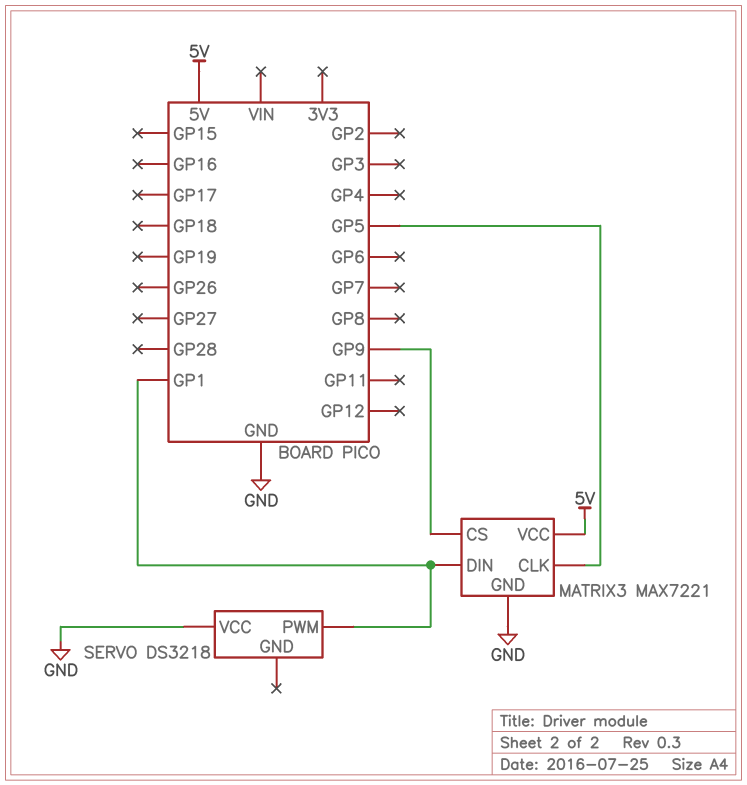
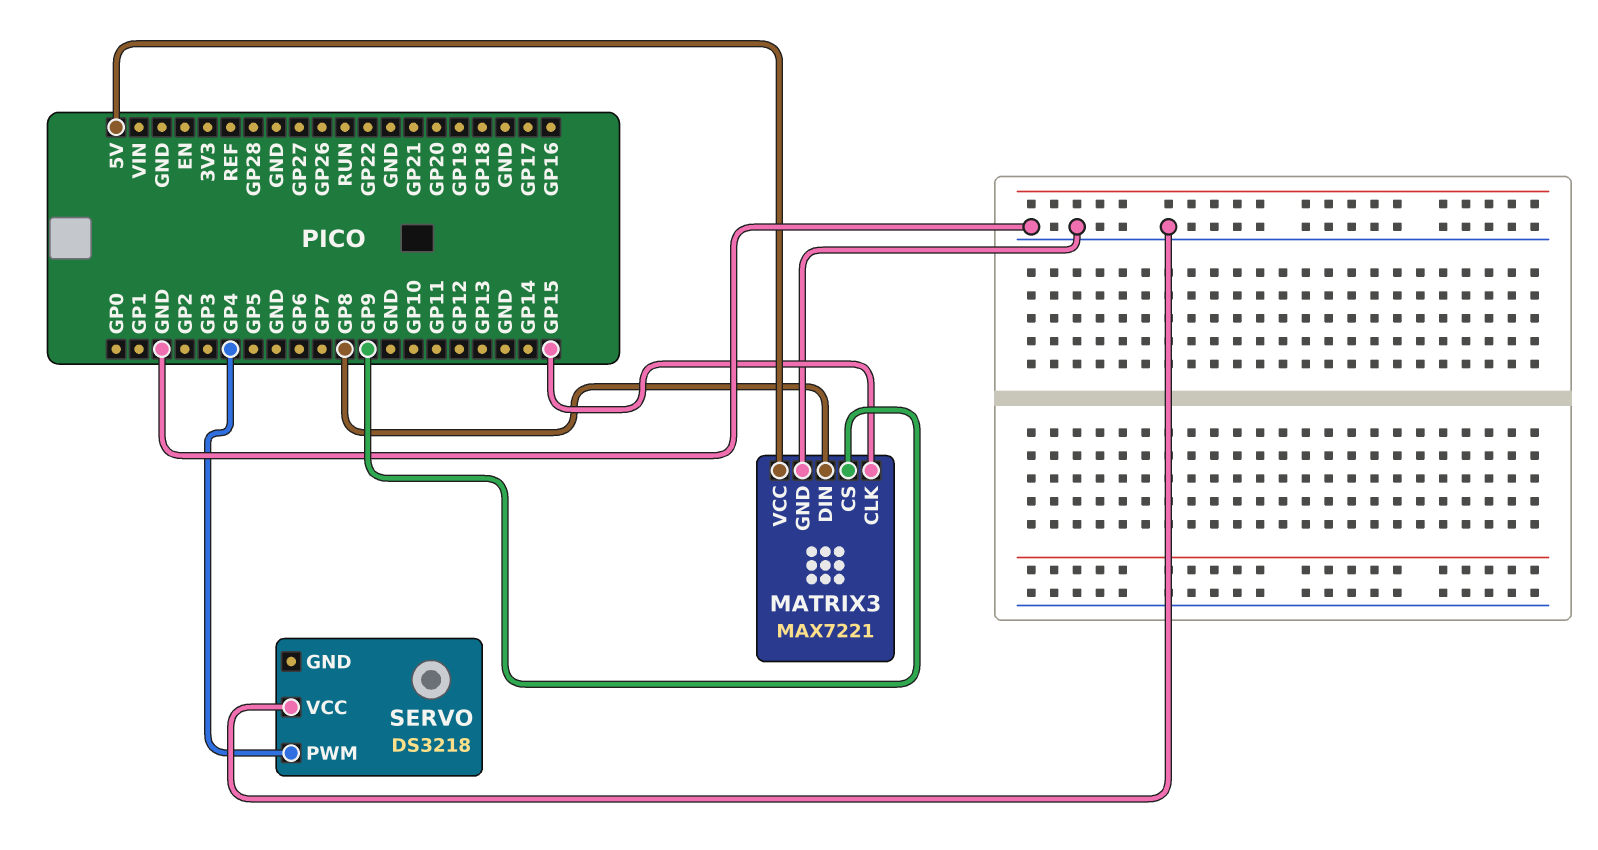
MATRIX3 pin CLK: GP5 -> GP15
MATRIX3 pin DIN: GP1 -> GP8
SERVO pin PWM: GP1 -> GP4

